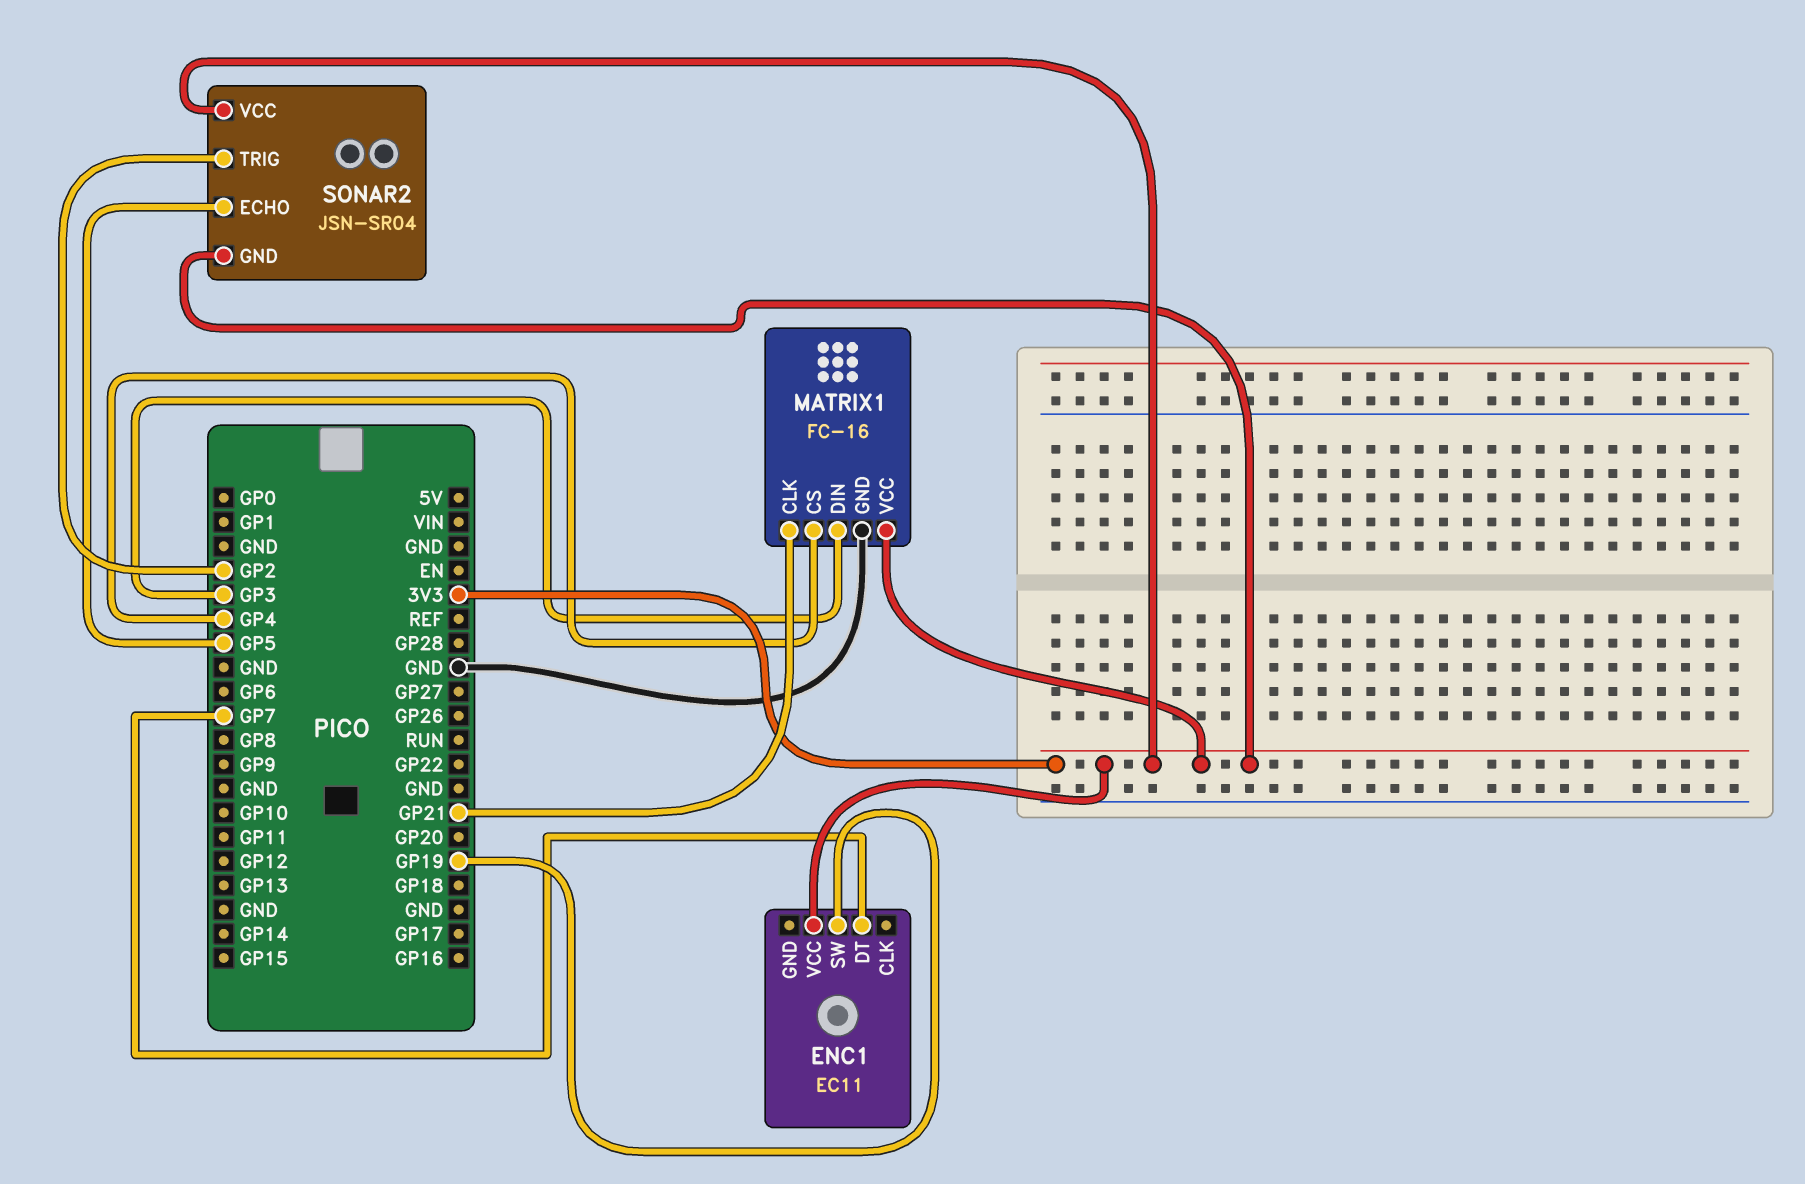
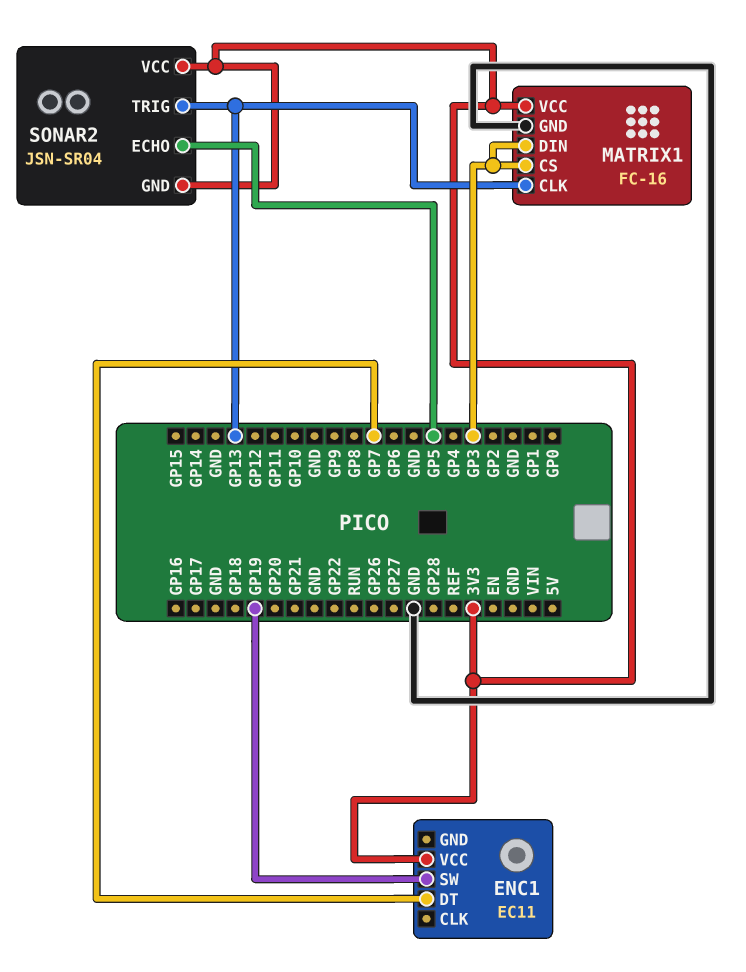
MATRIX1 pin CLK: GP21 -> GP13
MATRIX1 pin CS: GP4 -> GP3
SONAR2 pin TRIG: GP2 -> GP13

